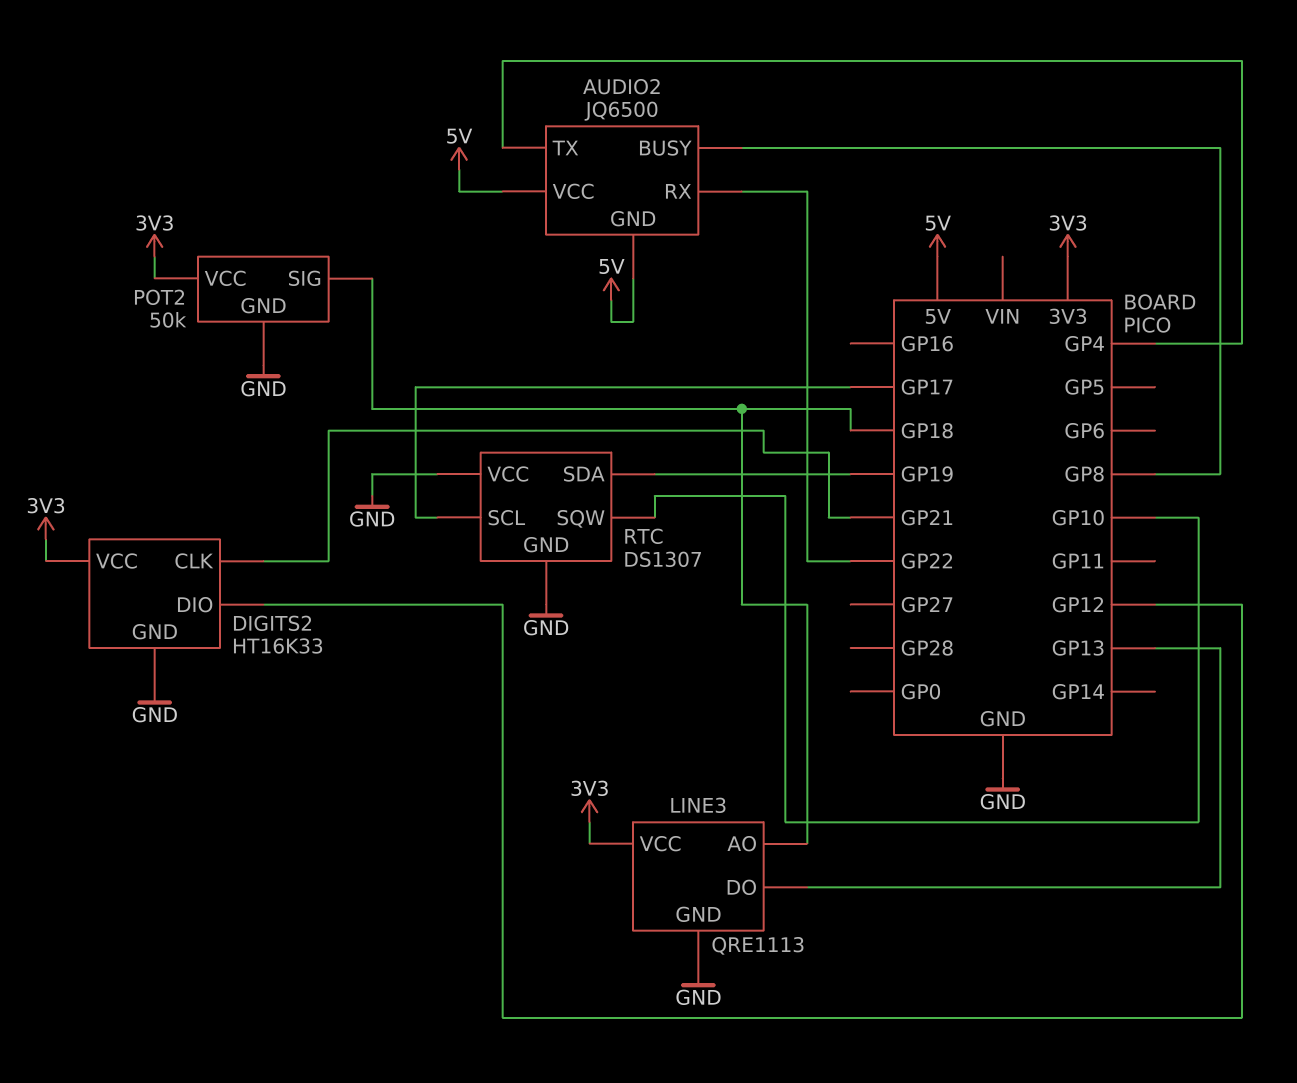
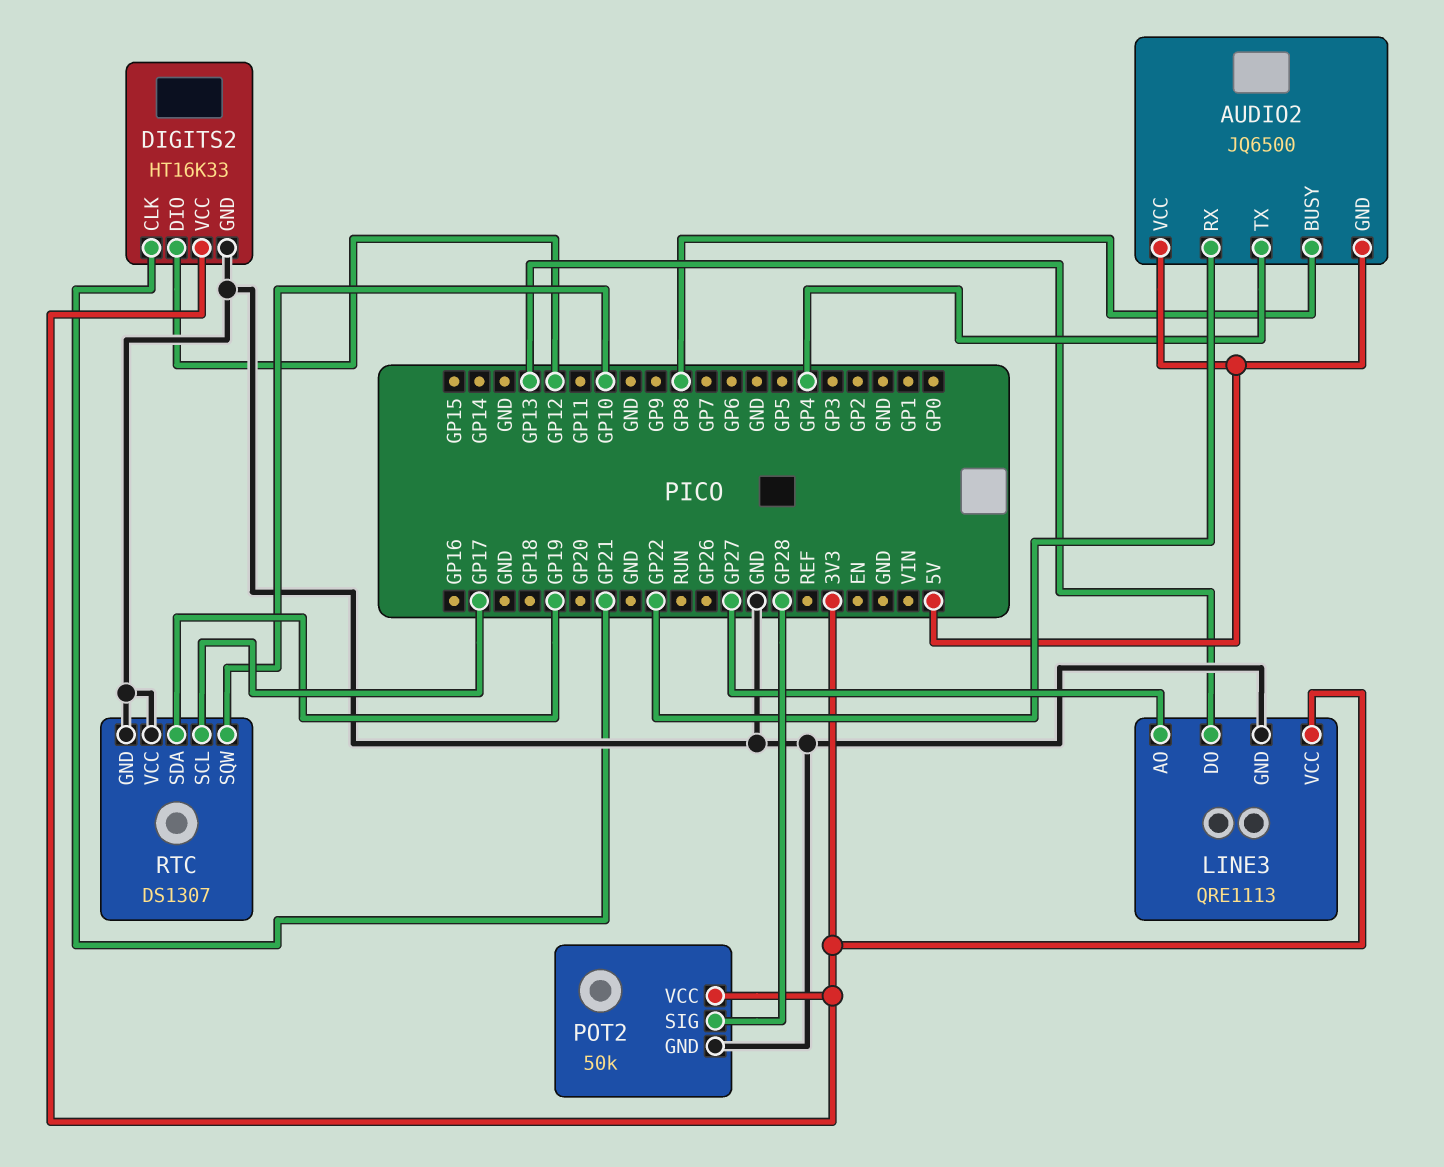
LINE3 pin AO: GP18 -> GP27
POT2 pin SIG: GP18 -> GP28

